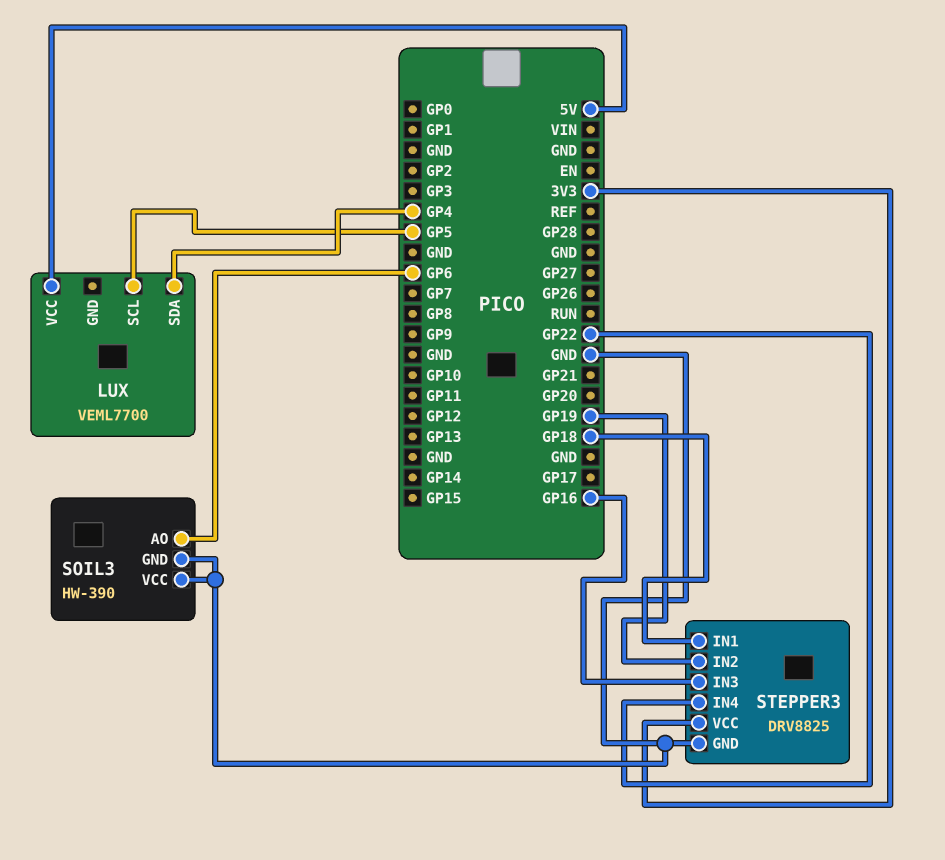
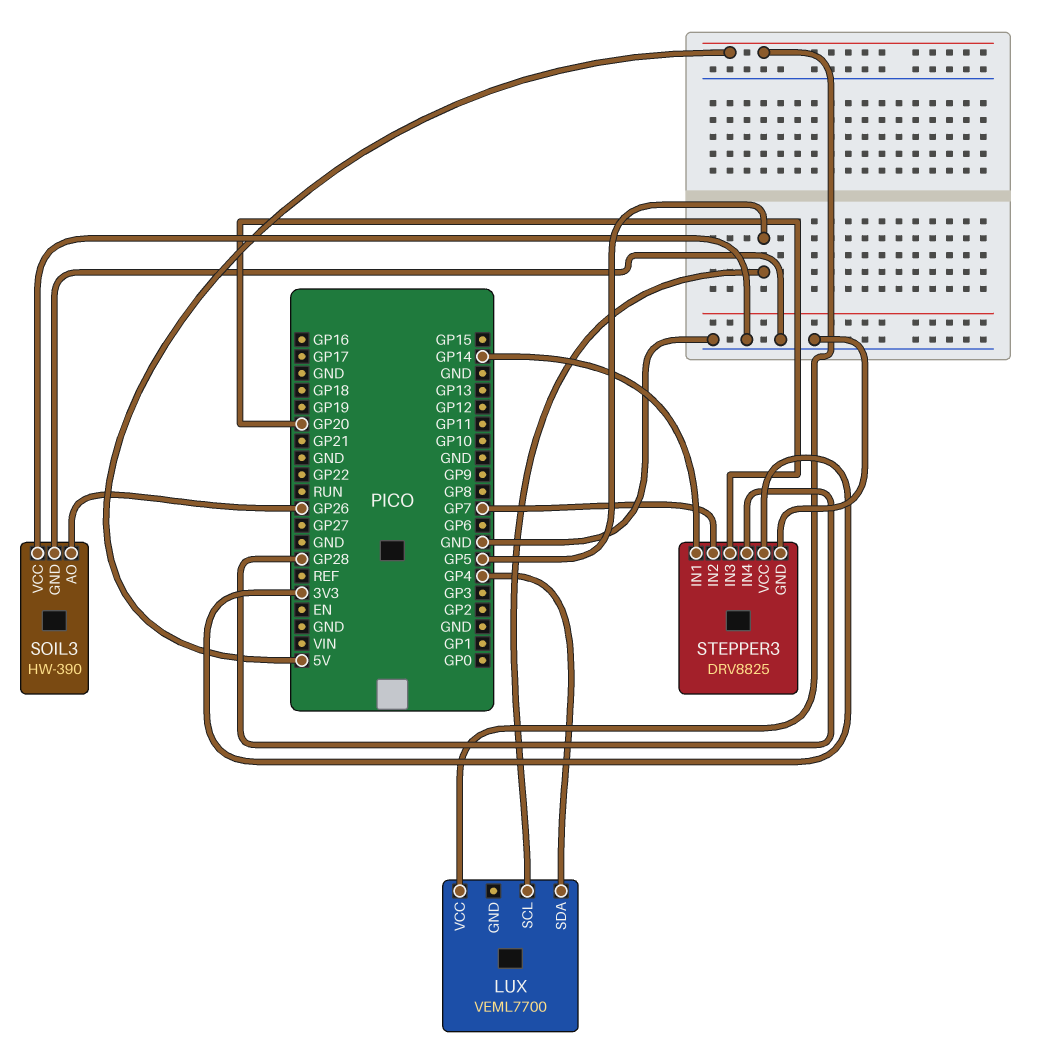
SOIL3 pin AO: GP6 -> GP26
STEPPER3 pin IN1: GP18 -> GP14
STEPPER3 pin IN2: GP19 -> GP7
STEPPER3 pin IN3: GP16 -> GP20
STEPPER3 pin IN4: GP22 -> GP28

